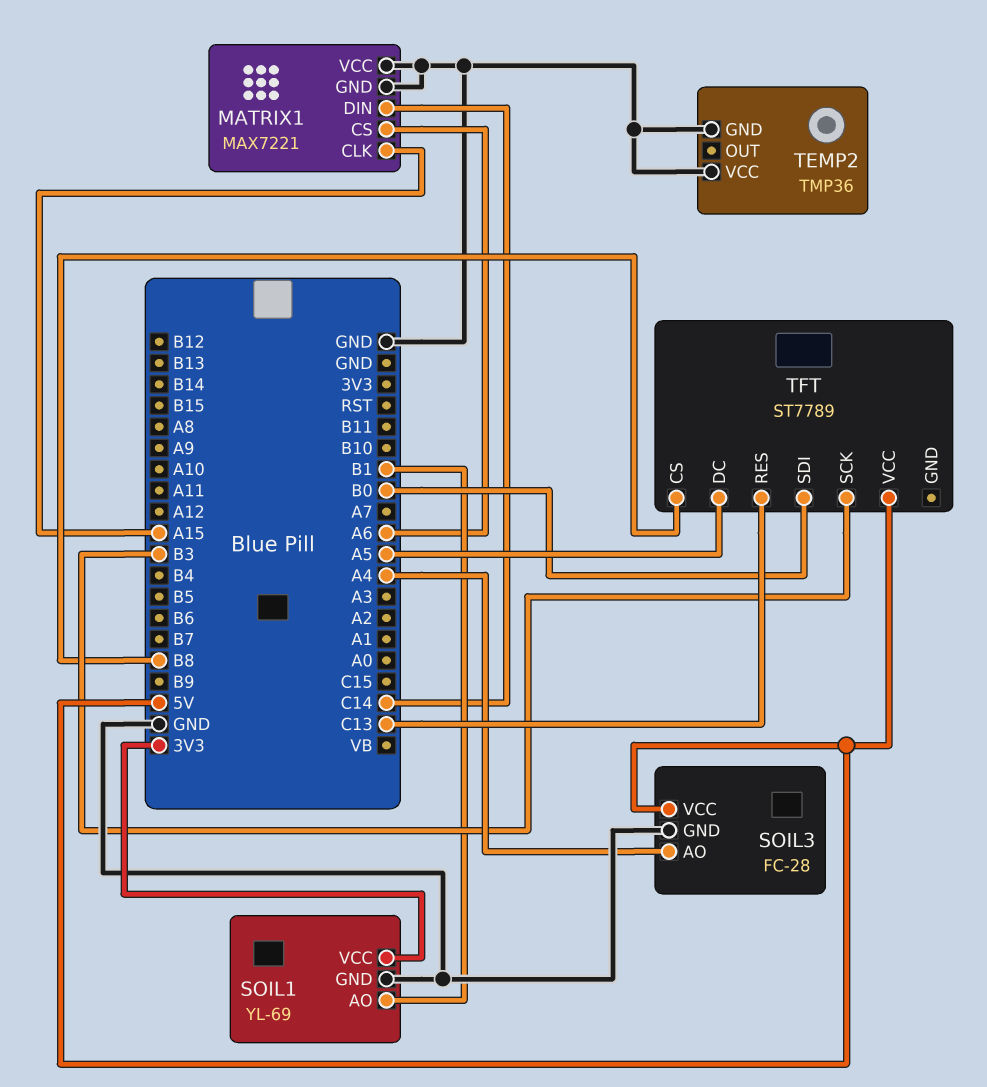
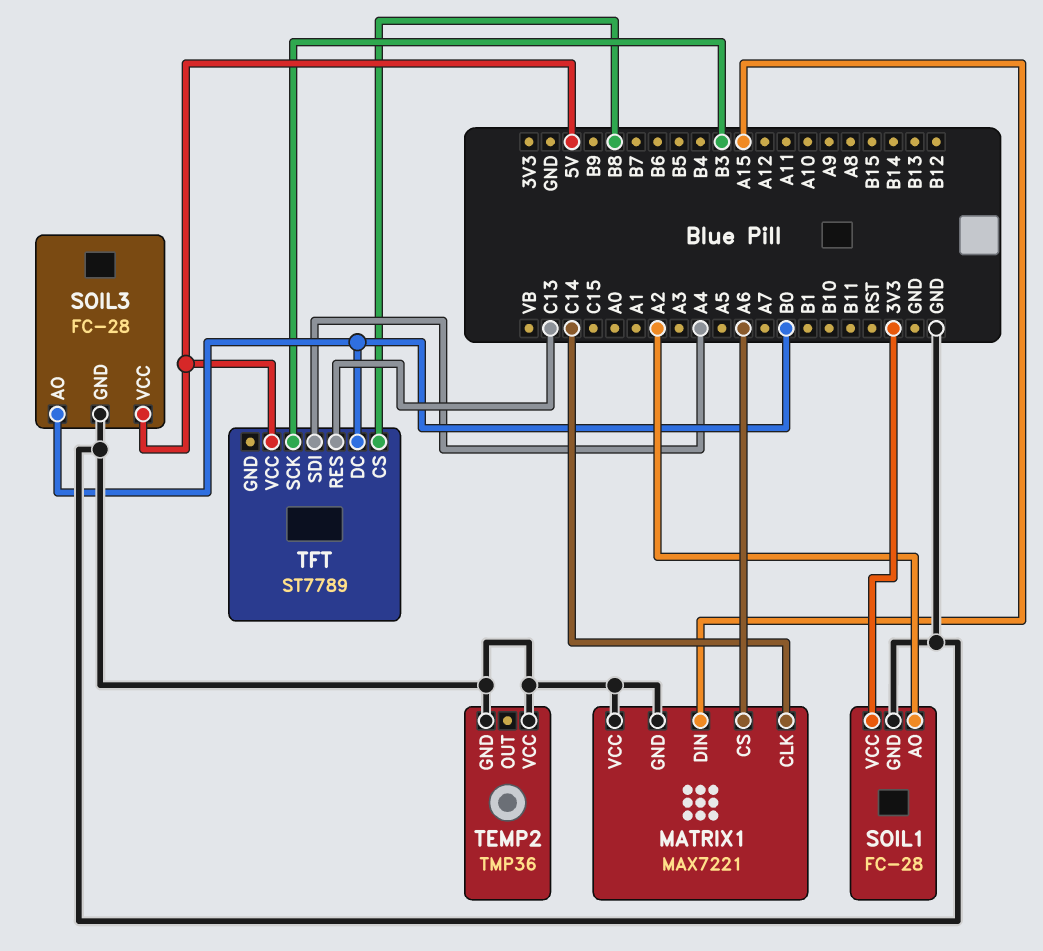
MATRIX1 pin CLK: A15 -> C14
MATRIX1 pin DIN: C14 -> A15
SOIL1: YL-69 -> FC-28
SOIL1 pin AO: B1 -> A2
SOIL3 pin AO: A4 -> B0
TFT pin DC: A5 -> B0
TFT pin SDI: B0 -> A4

